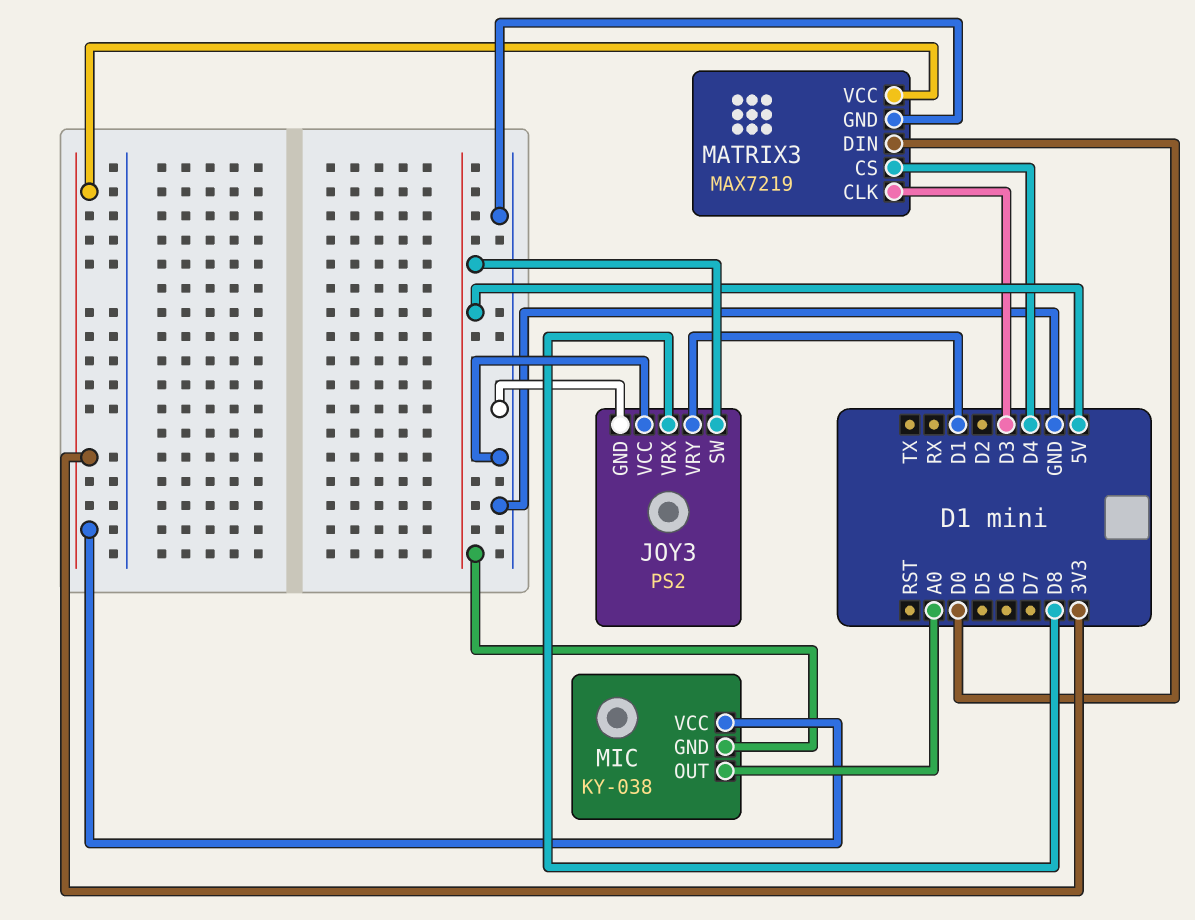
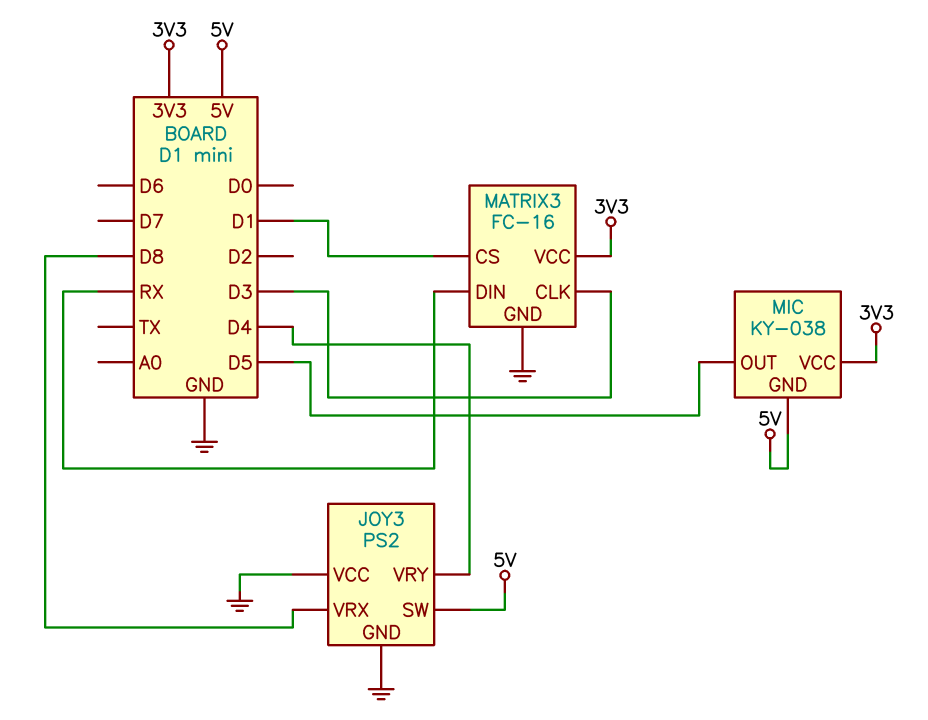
JOY3 pin VRY: D1 -> D4
MATRIX3: MAX7219 -> FC-16
MATRIX3 pin CS: D4 -> D1
MATRIX3 pin DIN: D0 -> RX
MIC pin OUT: A0 -> D5

